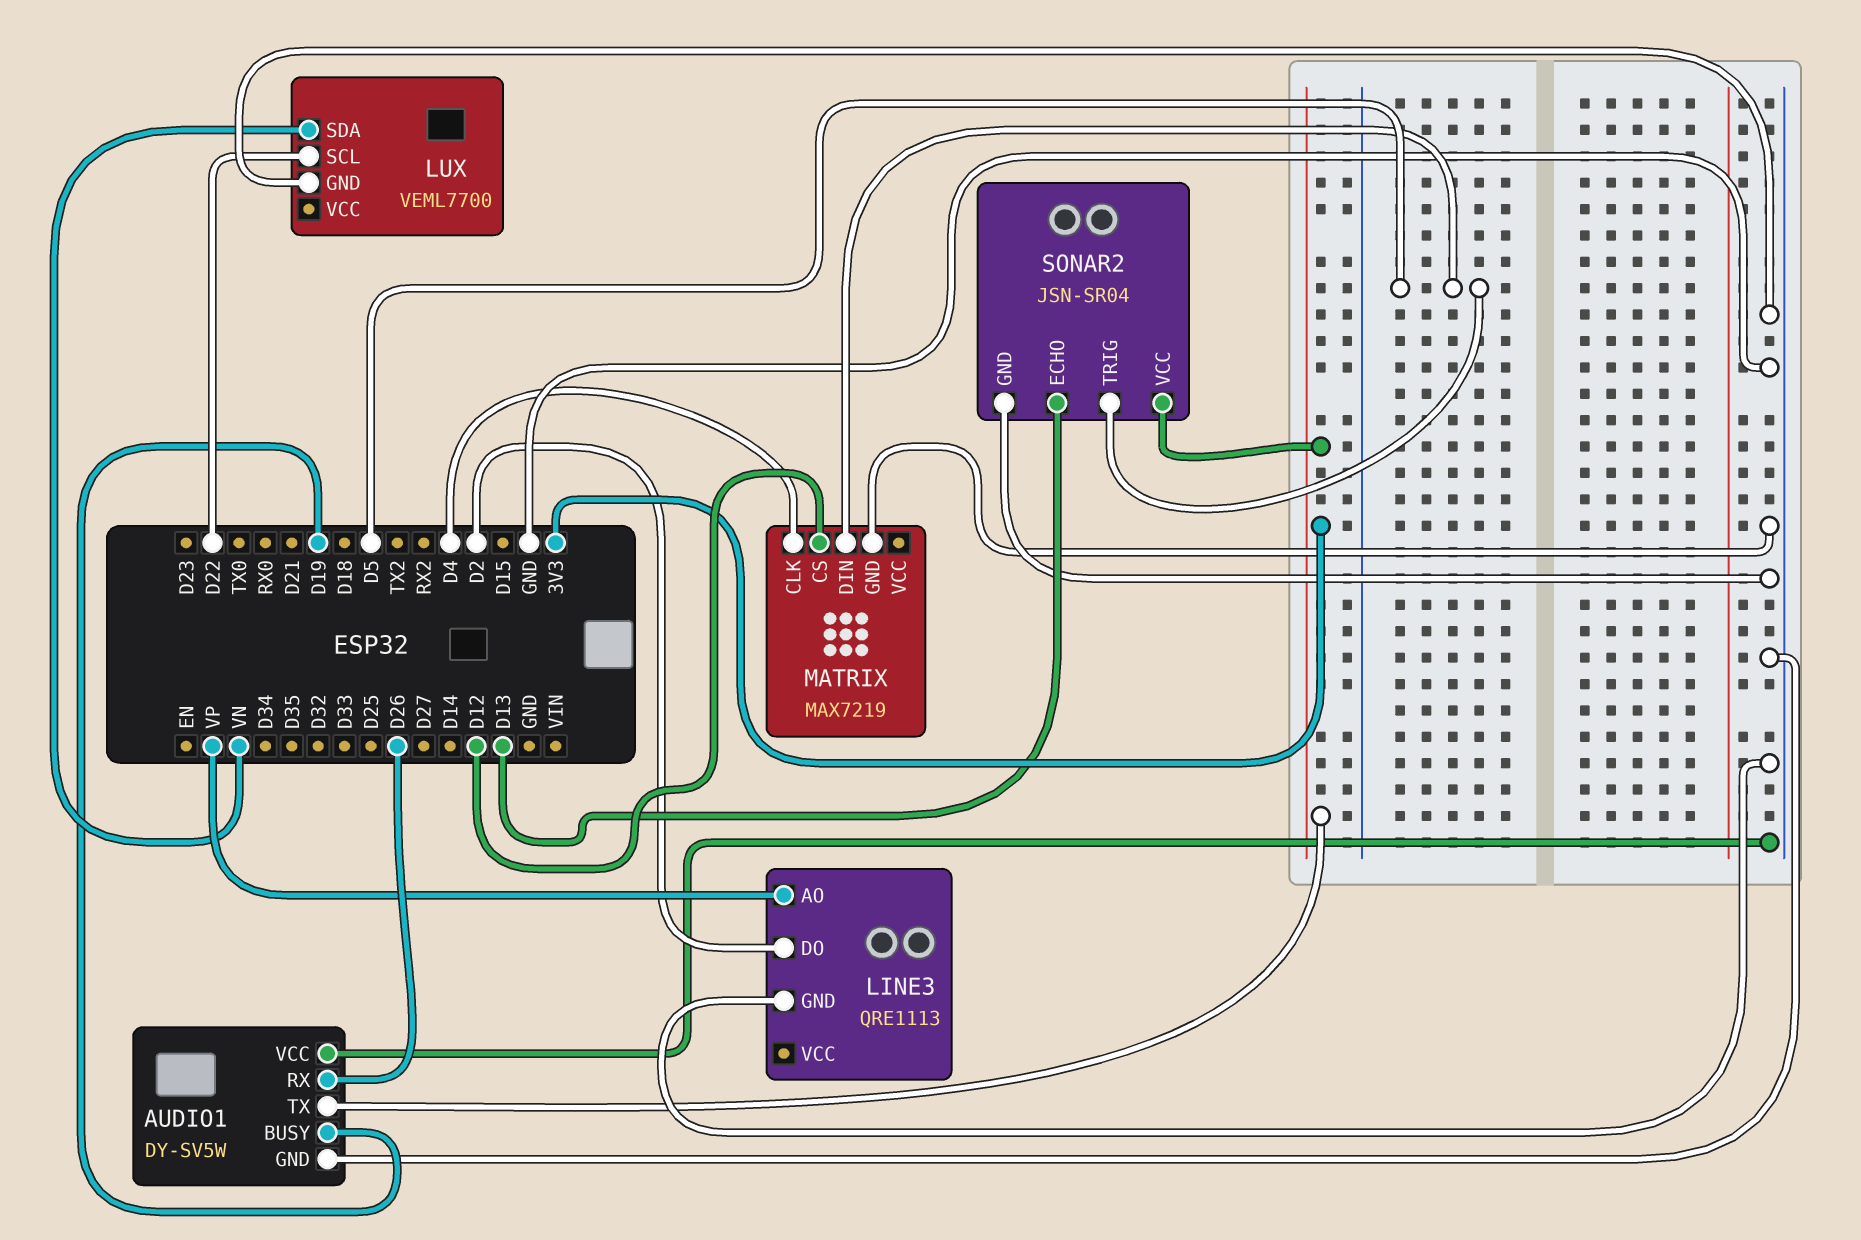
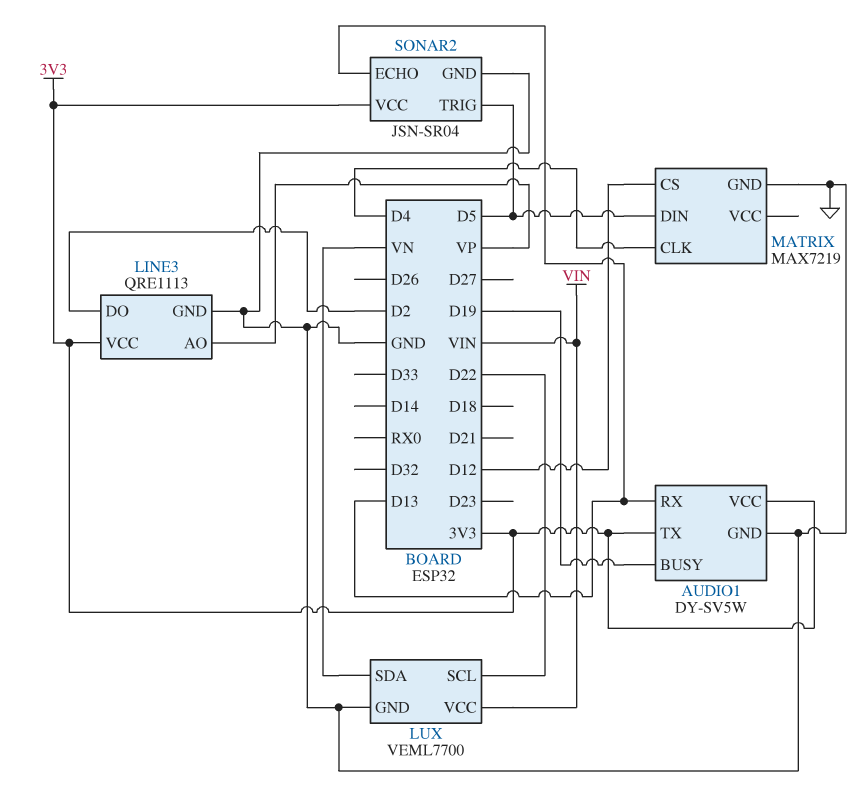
AUDIO1 pin RX: D26 -> D13
AUDIO1 pin VCC: GND -> 3V3
LINE3 pin VCC: none -> 3V3
LUX pin VCC: none -> VIN

